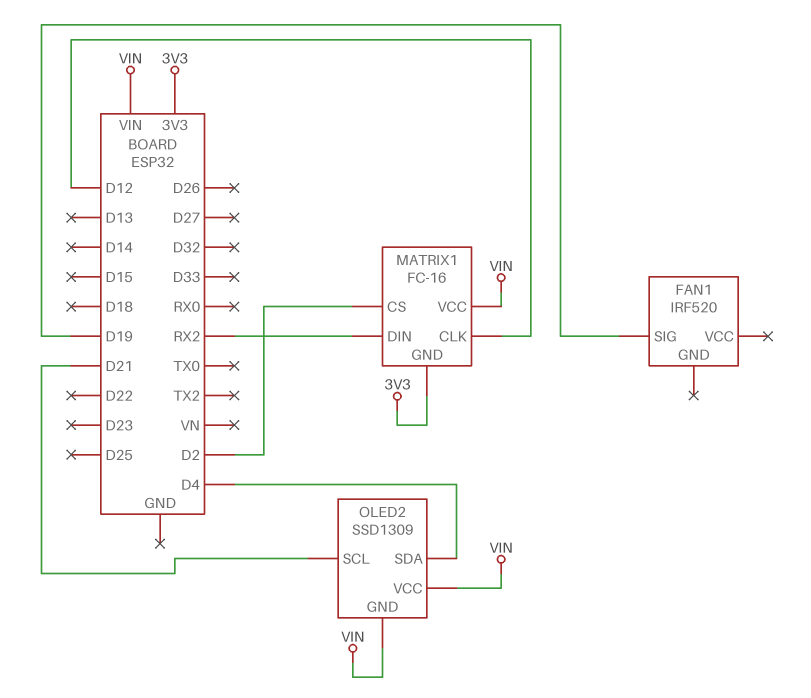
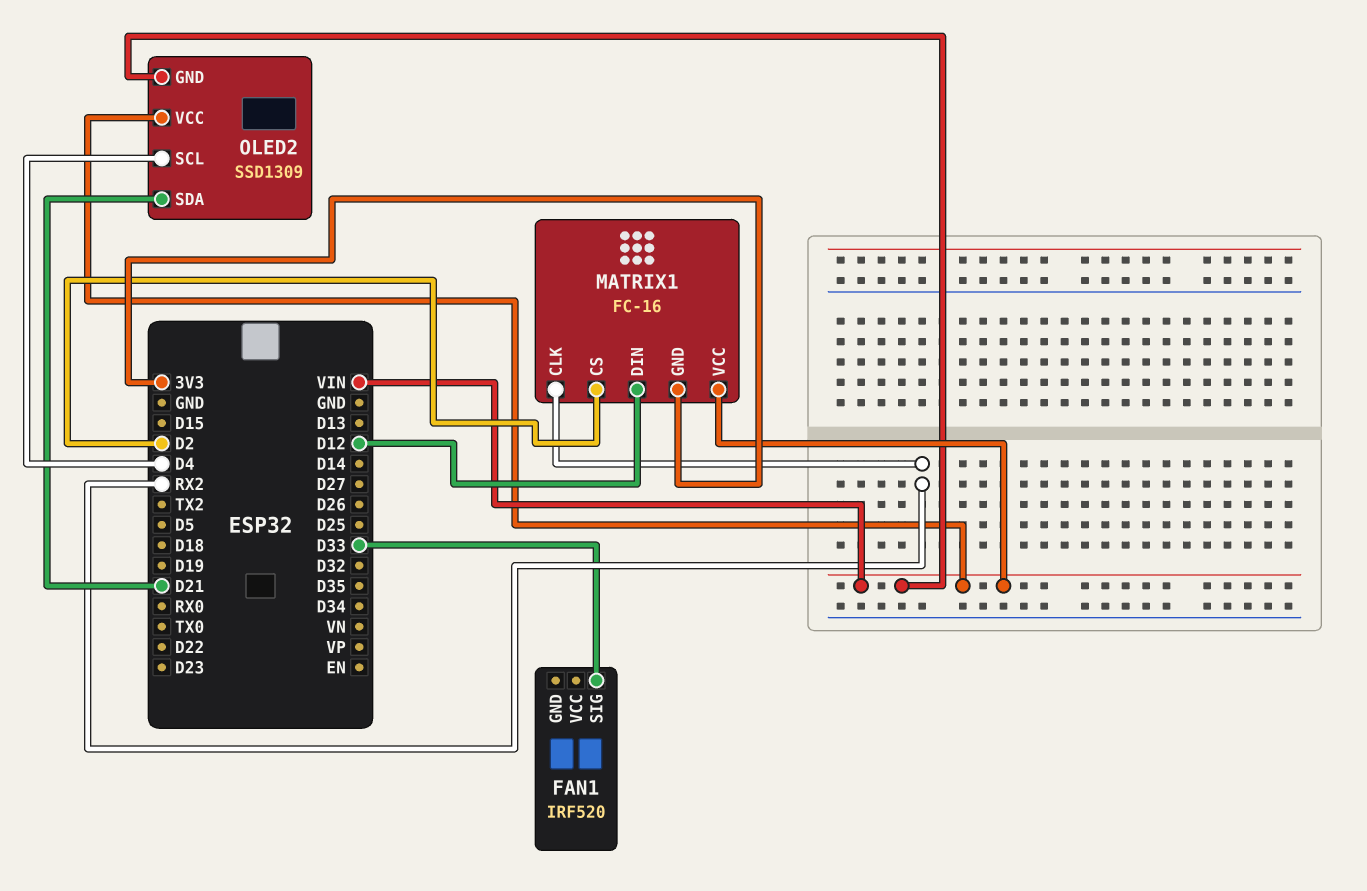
FAN1 pin SIG: D19 -> D33
MATRIX1 pin CLK: D12 -> RX2
MATRIX1 pin DIN: RX2 -> D12
OLED2 pin SCL: D21 -> D4
OLED2 pin SDA: D4 -> D21

